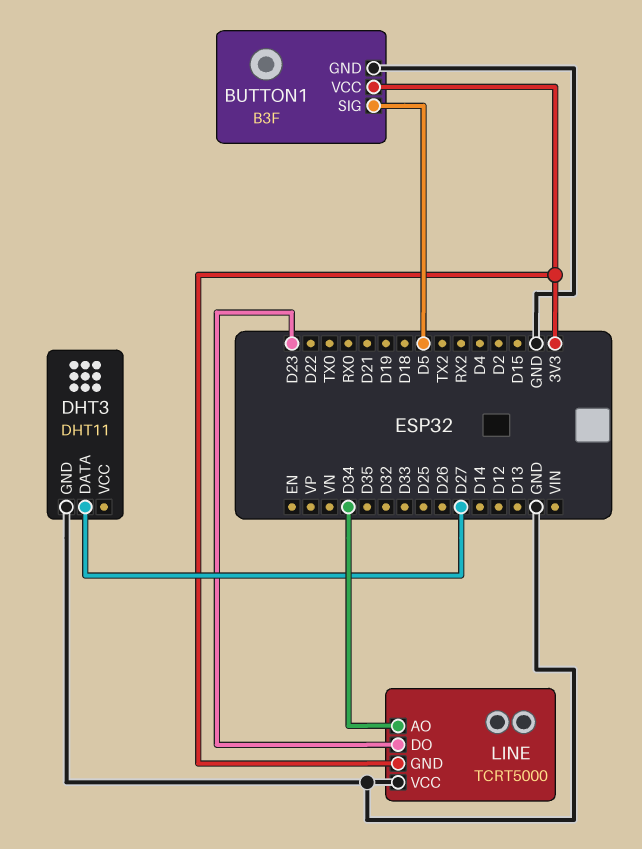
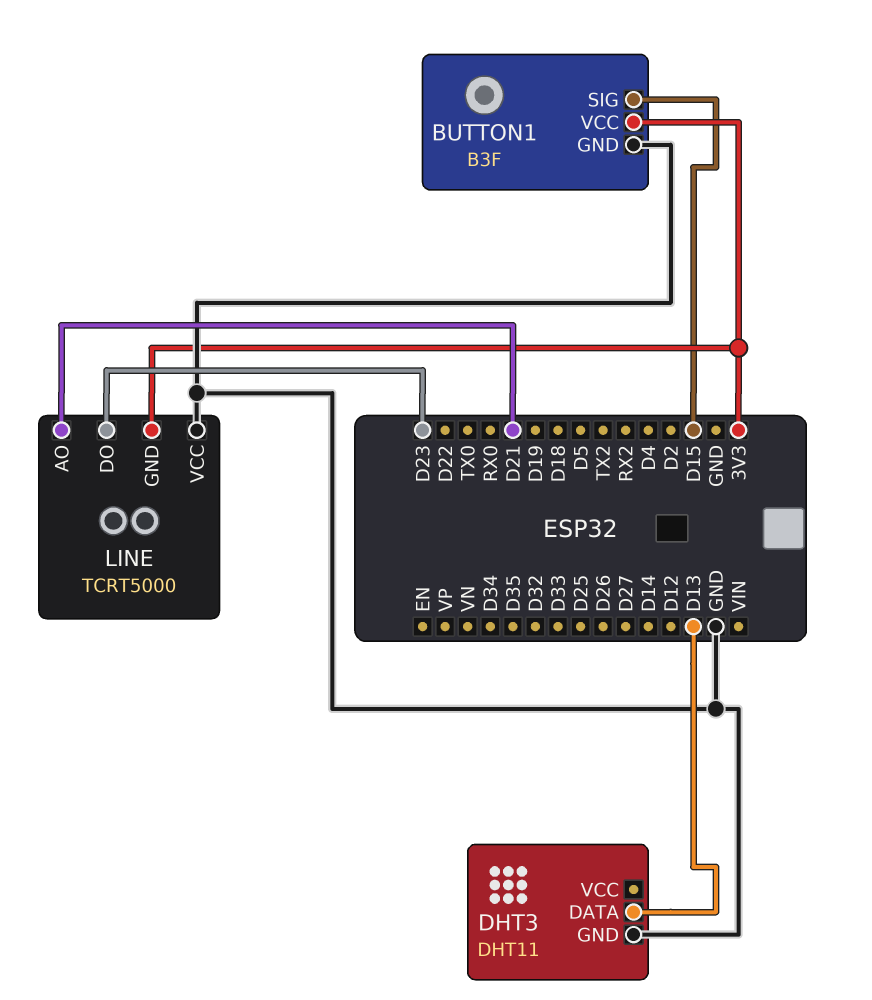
BUTTON1 pin SIG: D5 -> D15
DHT3 pin DATA: D27 -> D13
LINE pin AO: D34 -> D21

